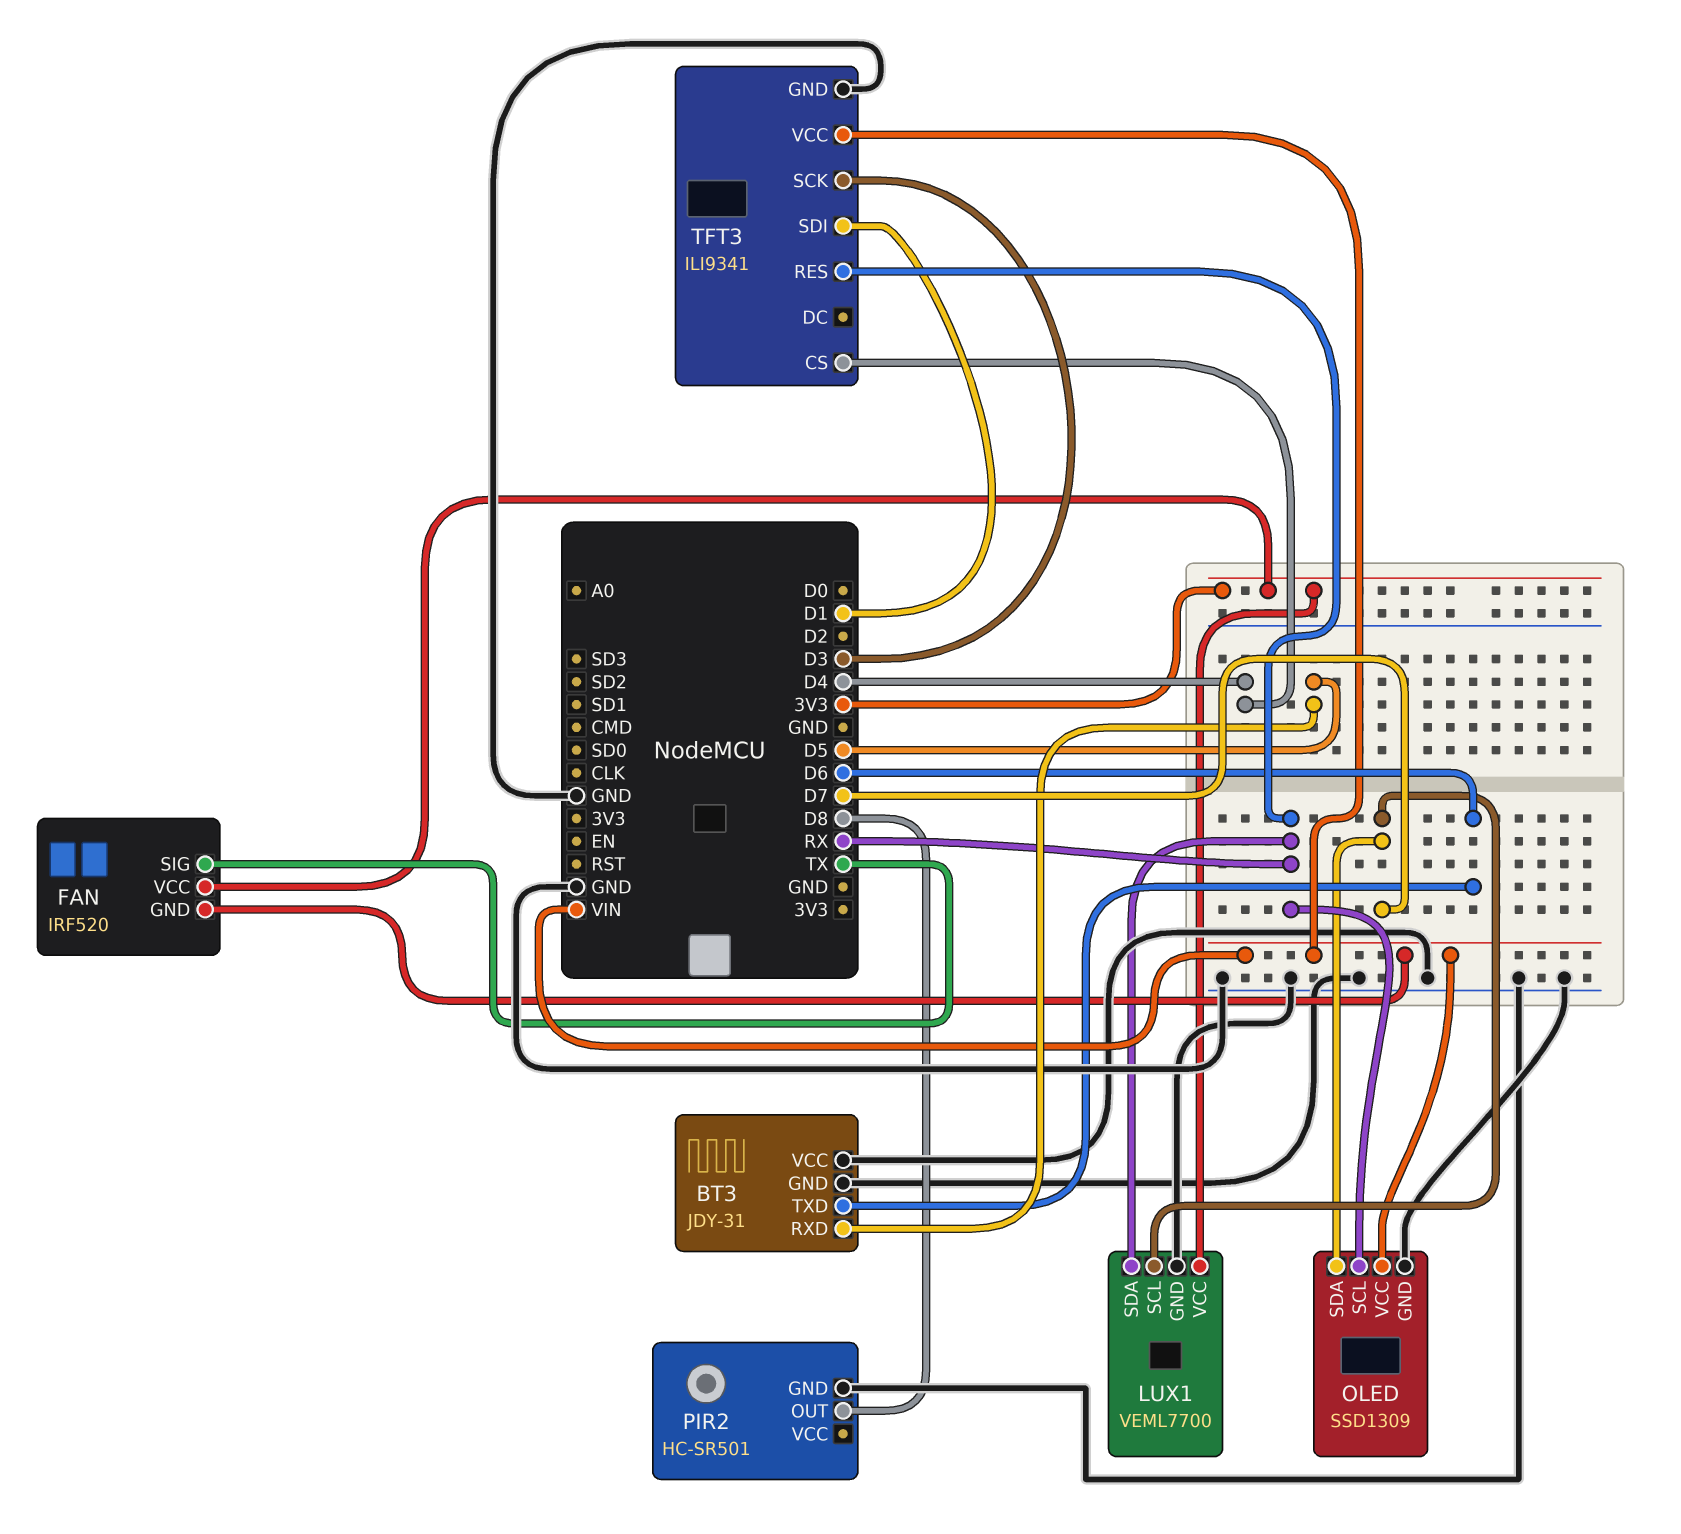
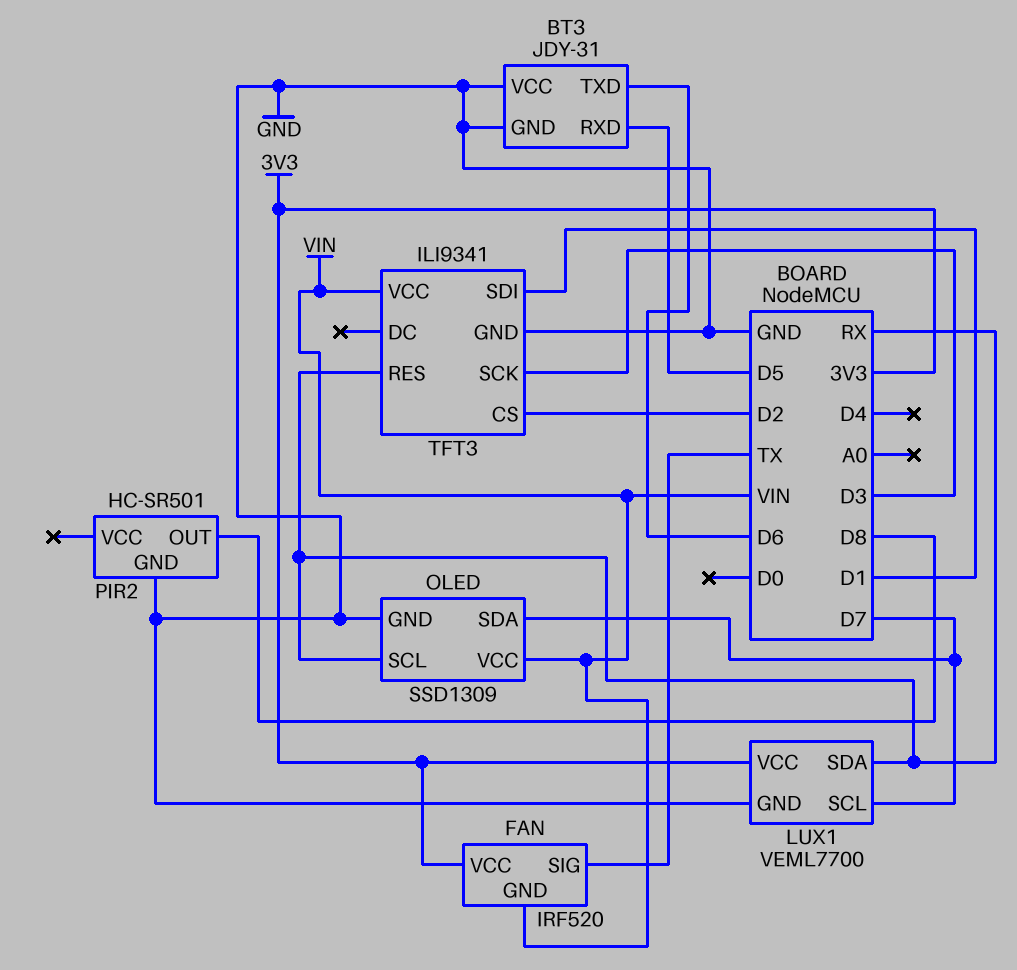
TFT3 pin CS: D4 -> D2

